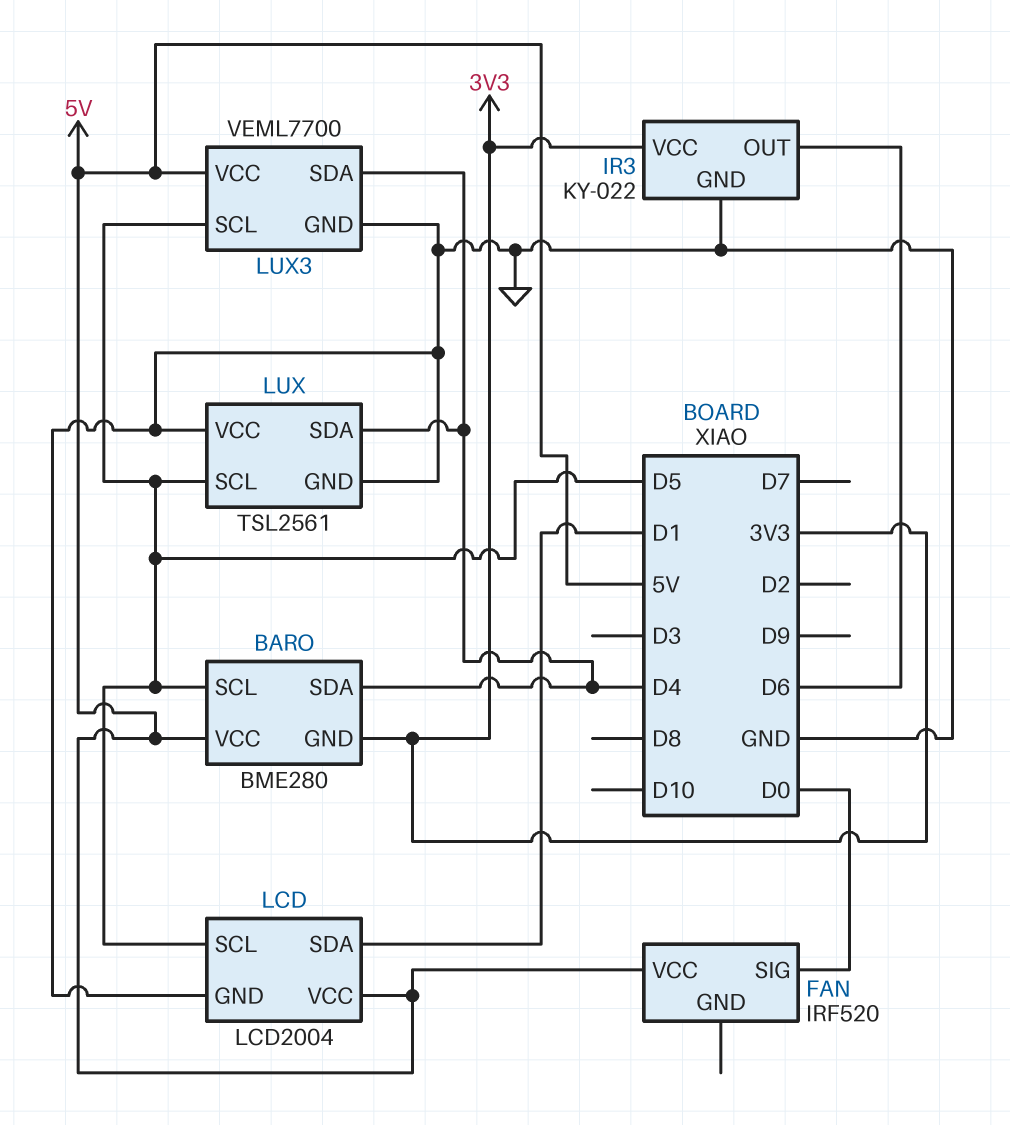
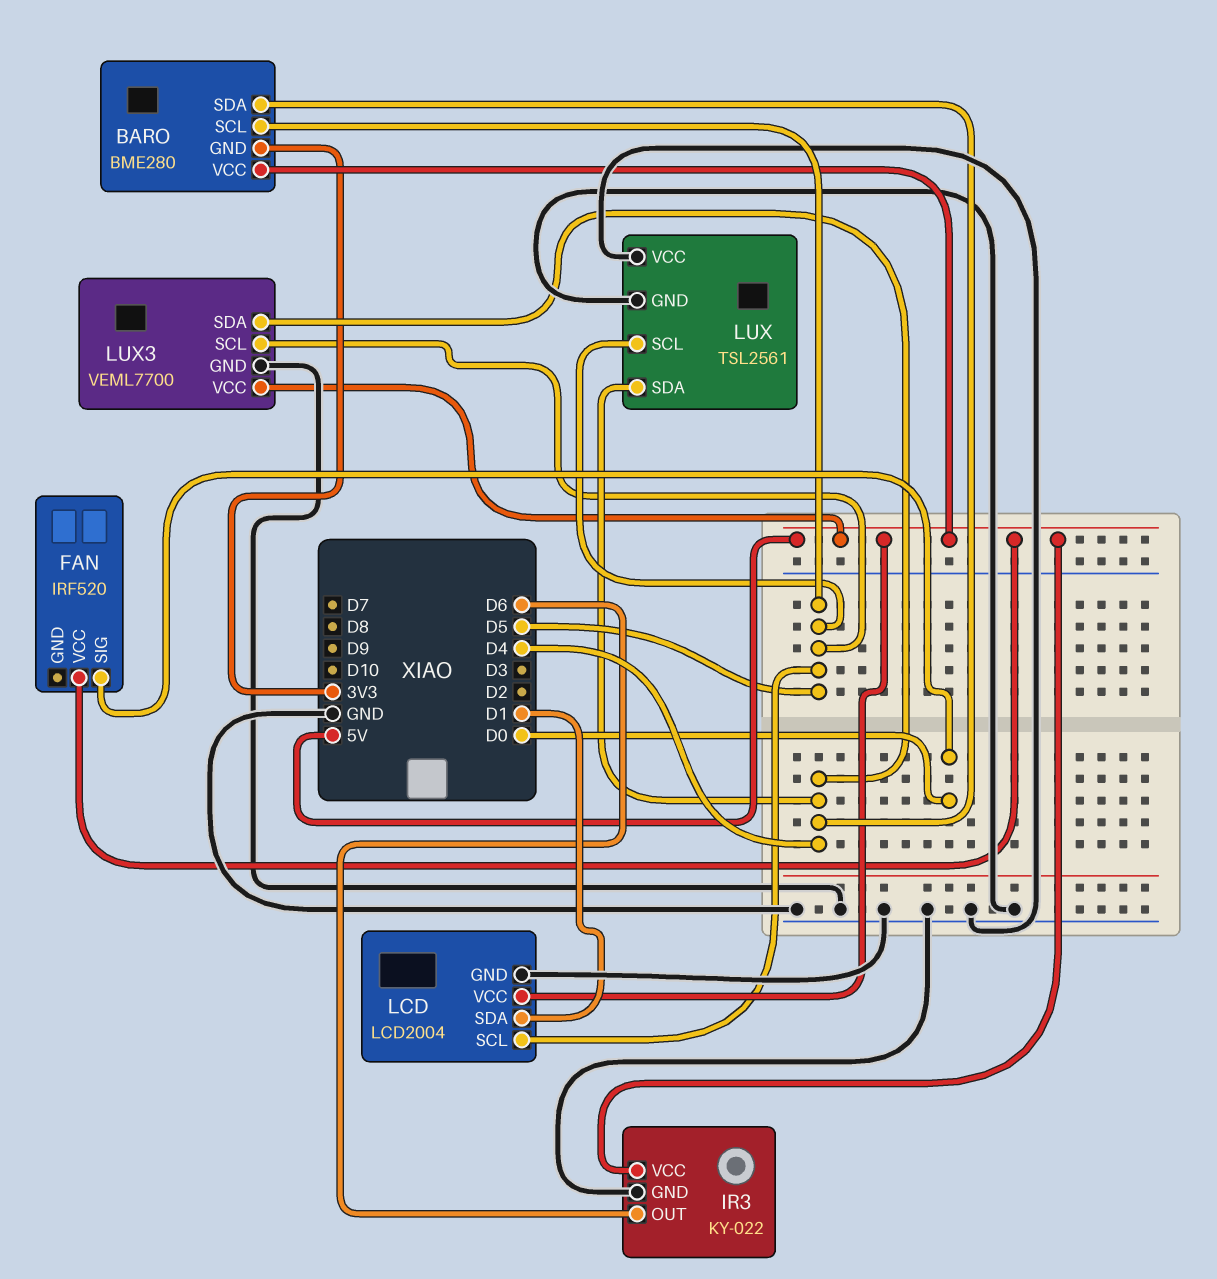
IR3 pin VCC: 3V3 -> 5V

